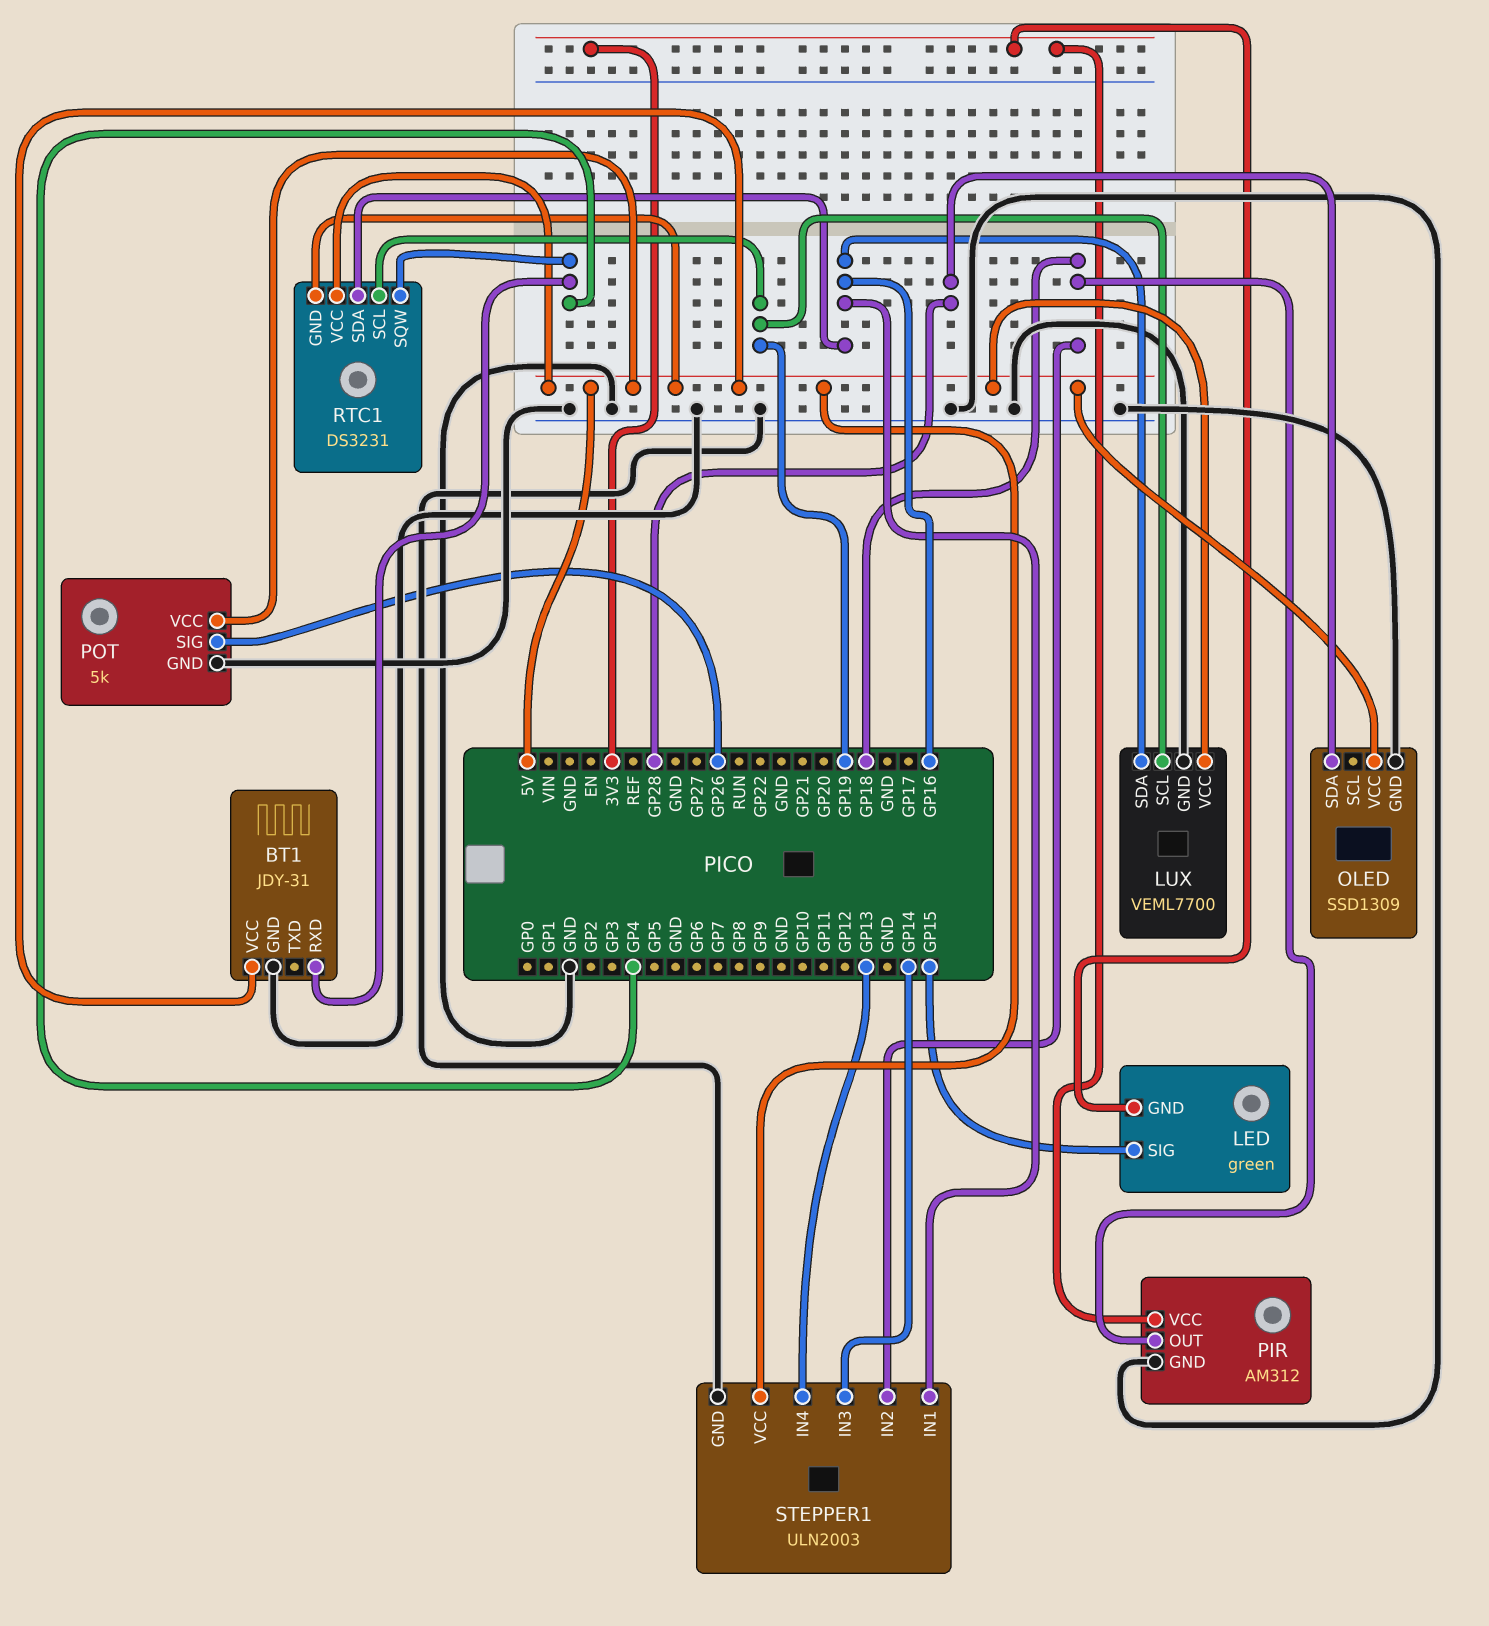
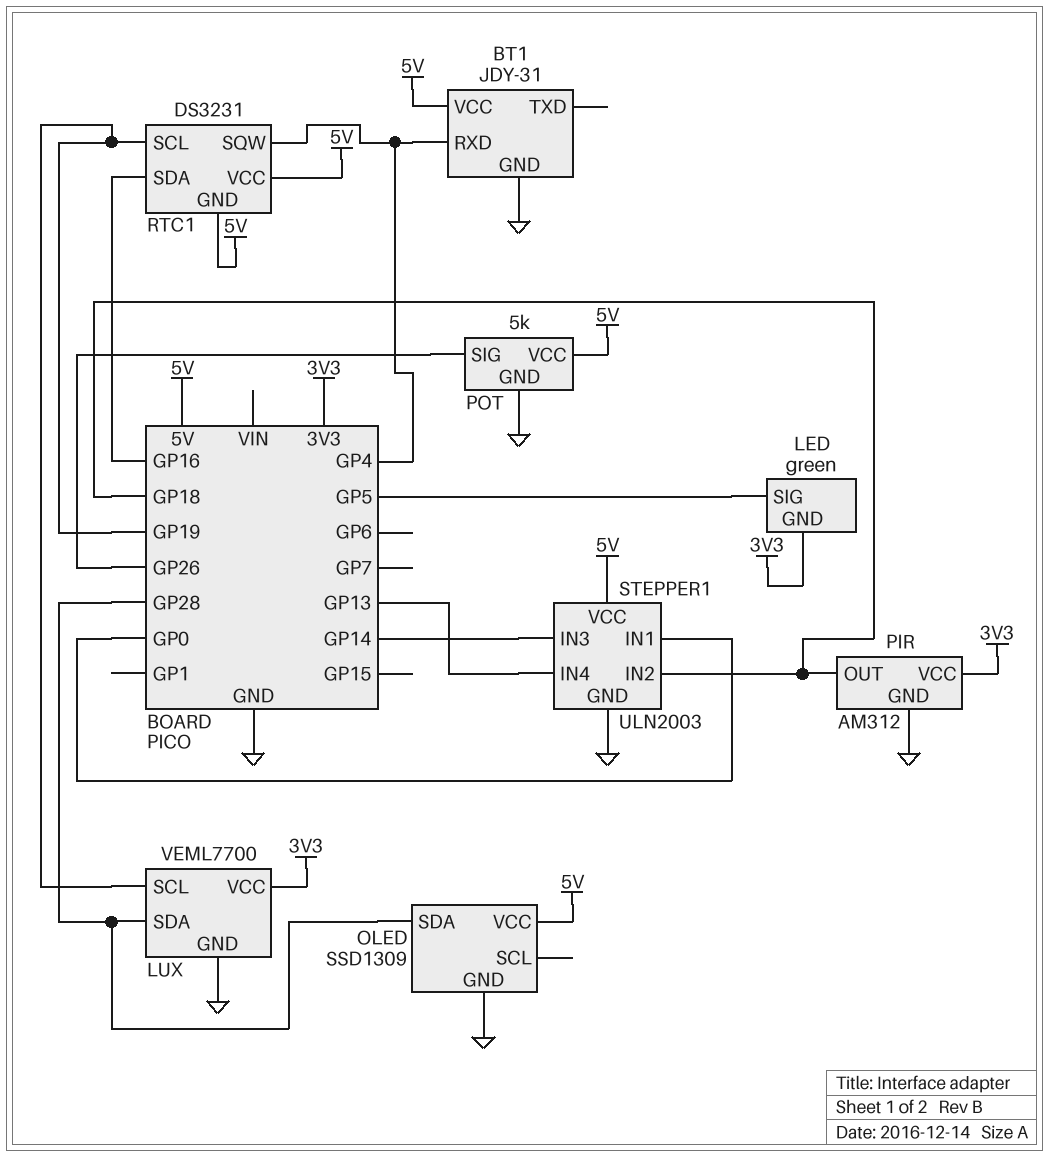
LED pin SIG: GP15 -> GP5
LUX pin SDA: GP16 -> GP28
LUX pin VCC: 5V -> 3V3
STEPPER1 pin IN1: GP16 -> GP0

